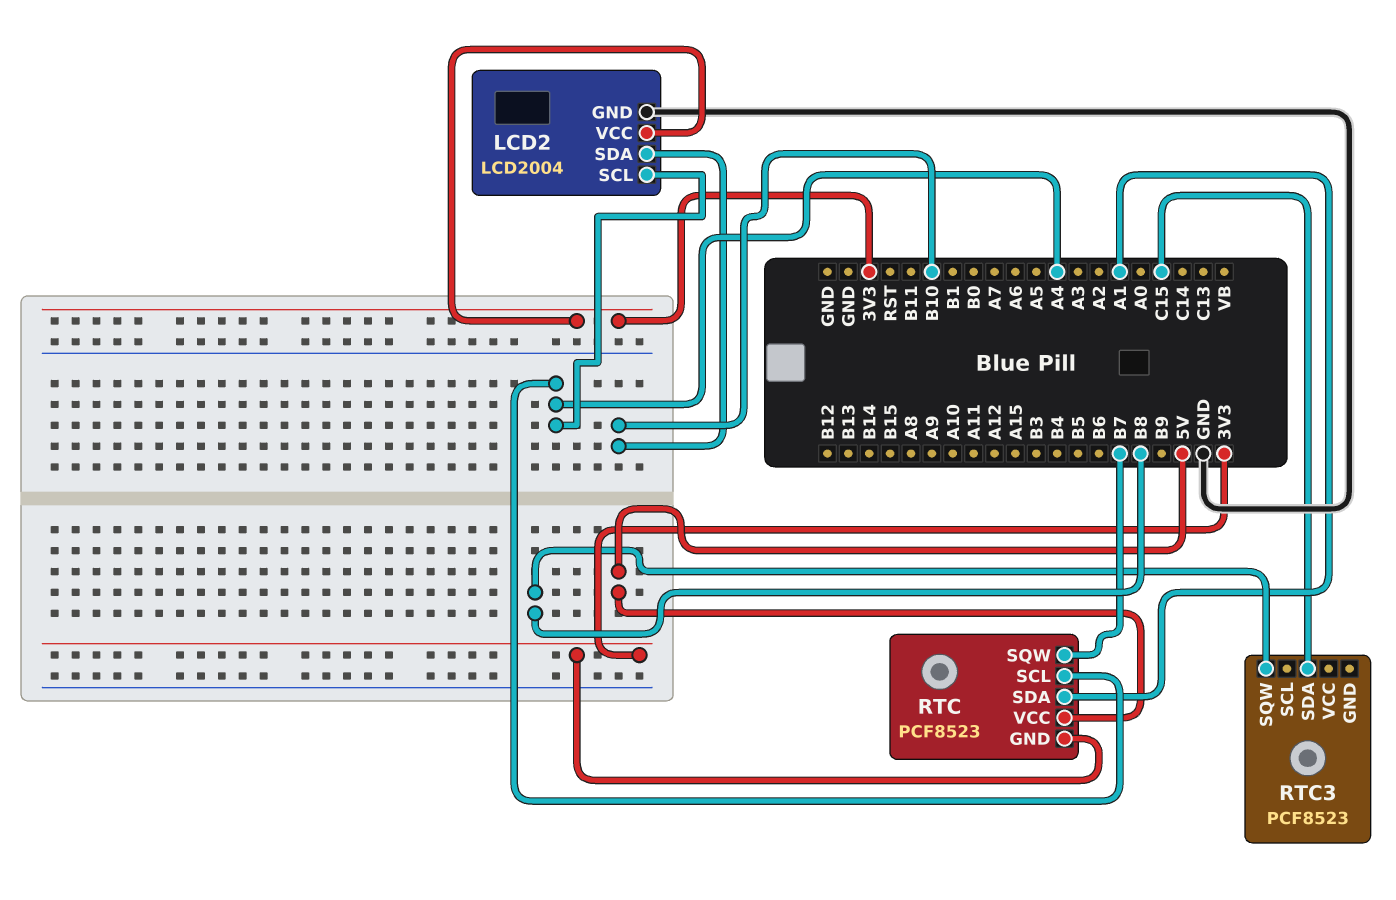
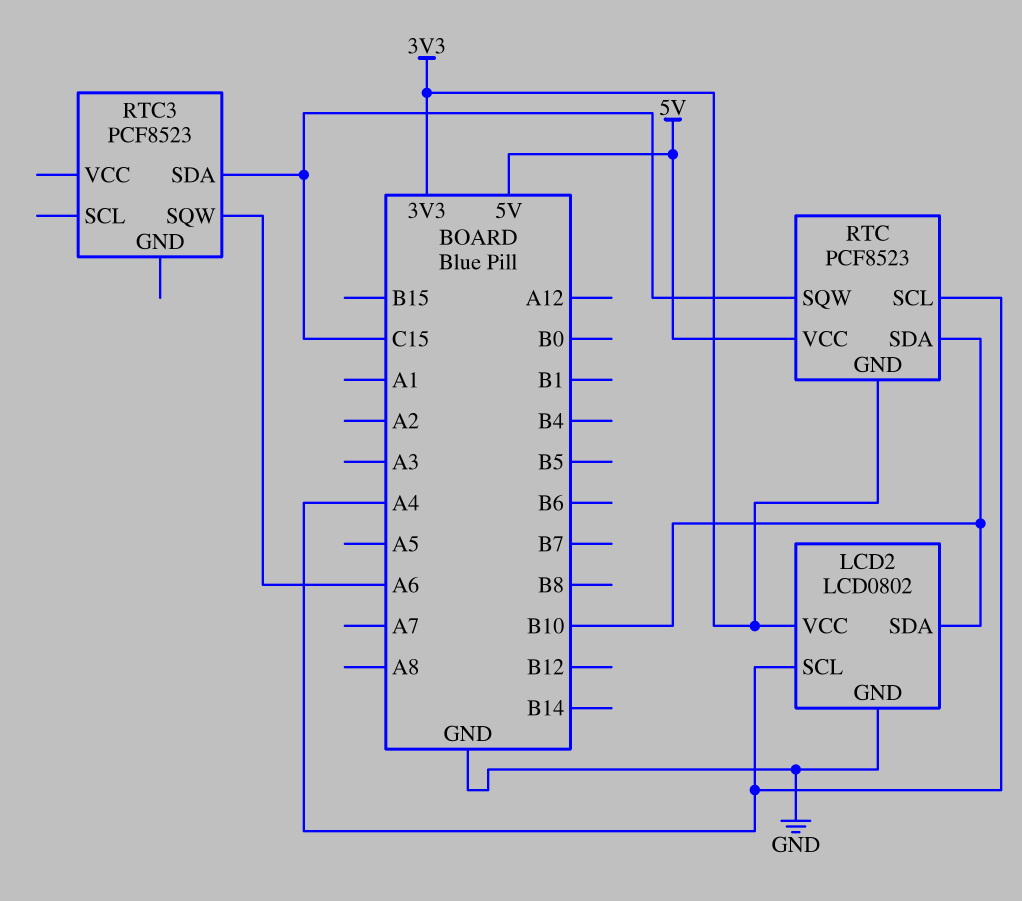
LCD2: LCD2004 -> LCD0802
RTC pin SDA: A1 -> B10
RTC pin SQW: B7 -> C15
RTC3 pin SQW: B8 -> A6

